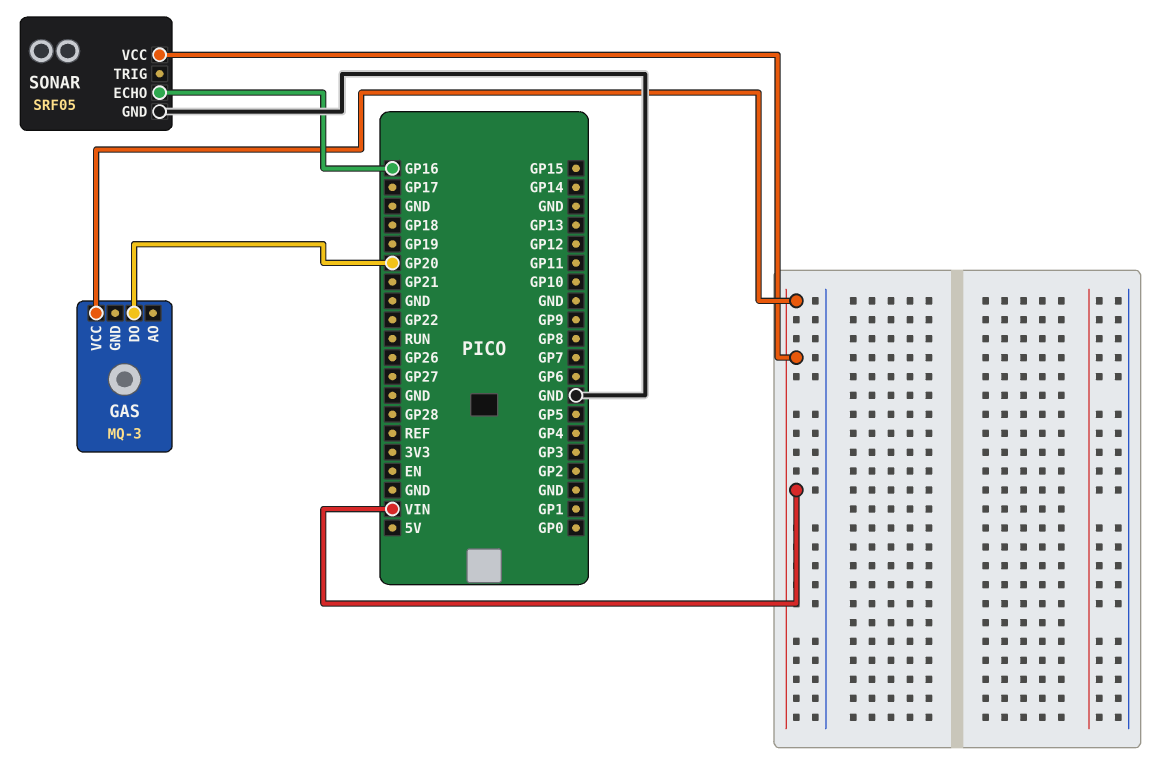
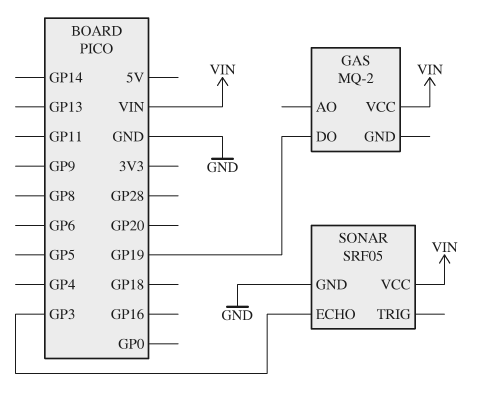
GAS: MQ-3 -> MQ-2
GAS pin DO: GP20 -> GP19
SONAR pin ECHO: GP16 -> GP3

